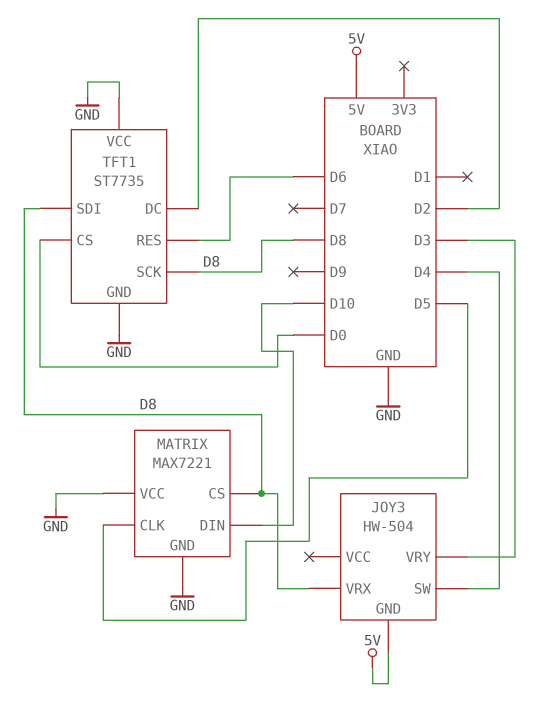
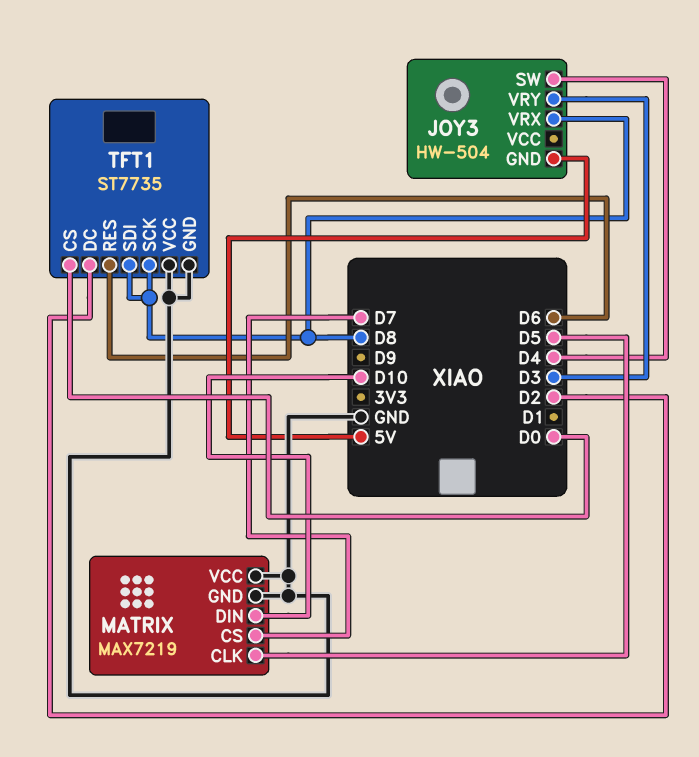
MATRIX: MAX7221 -> MAX7219
MATRIX pin CS: D8 -> D7

